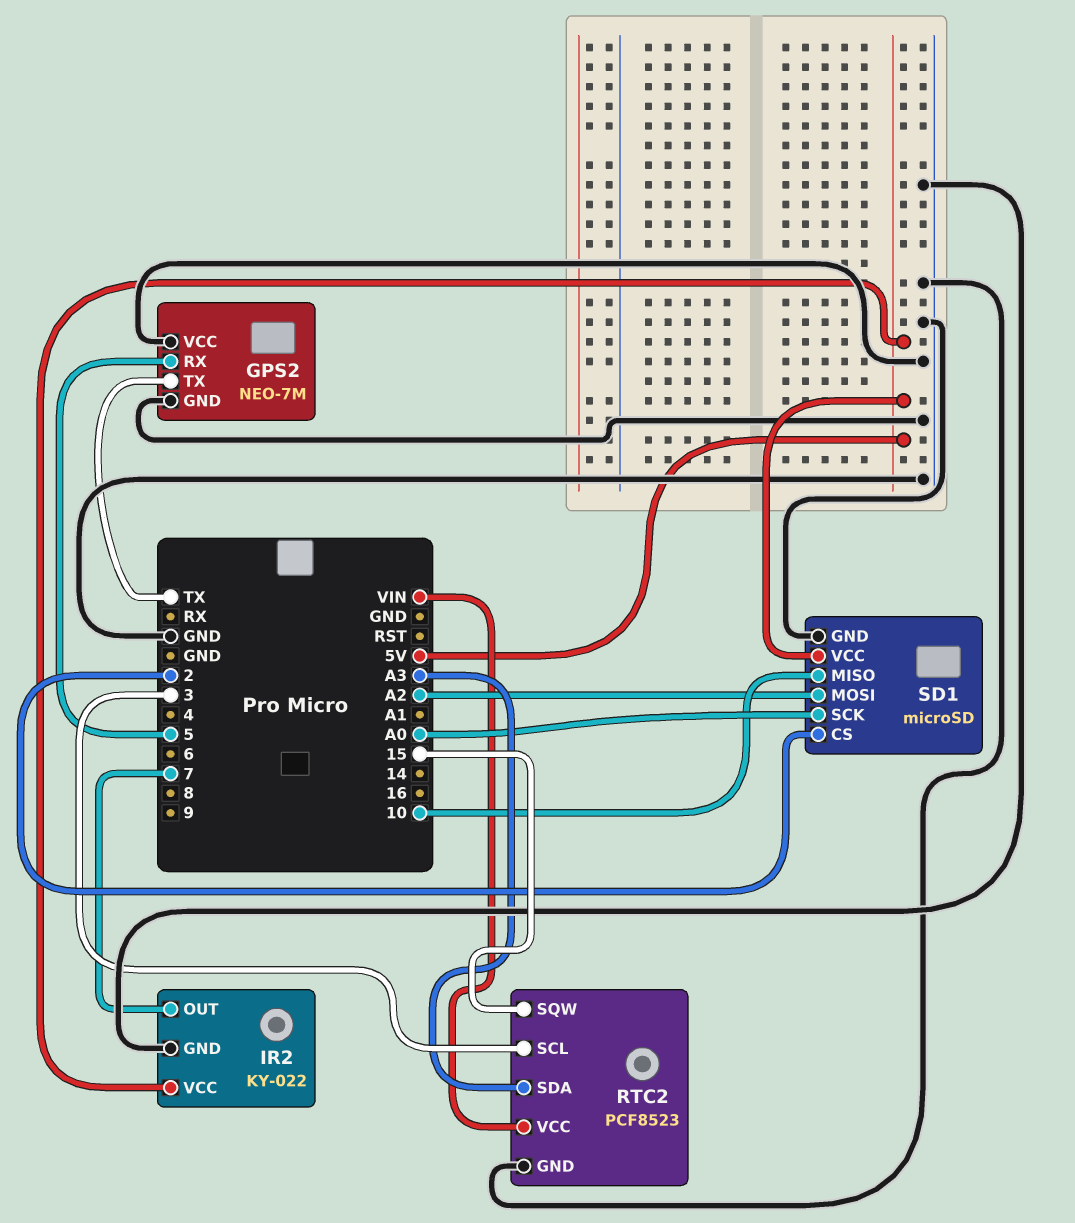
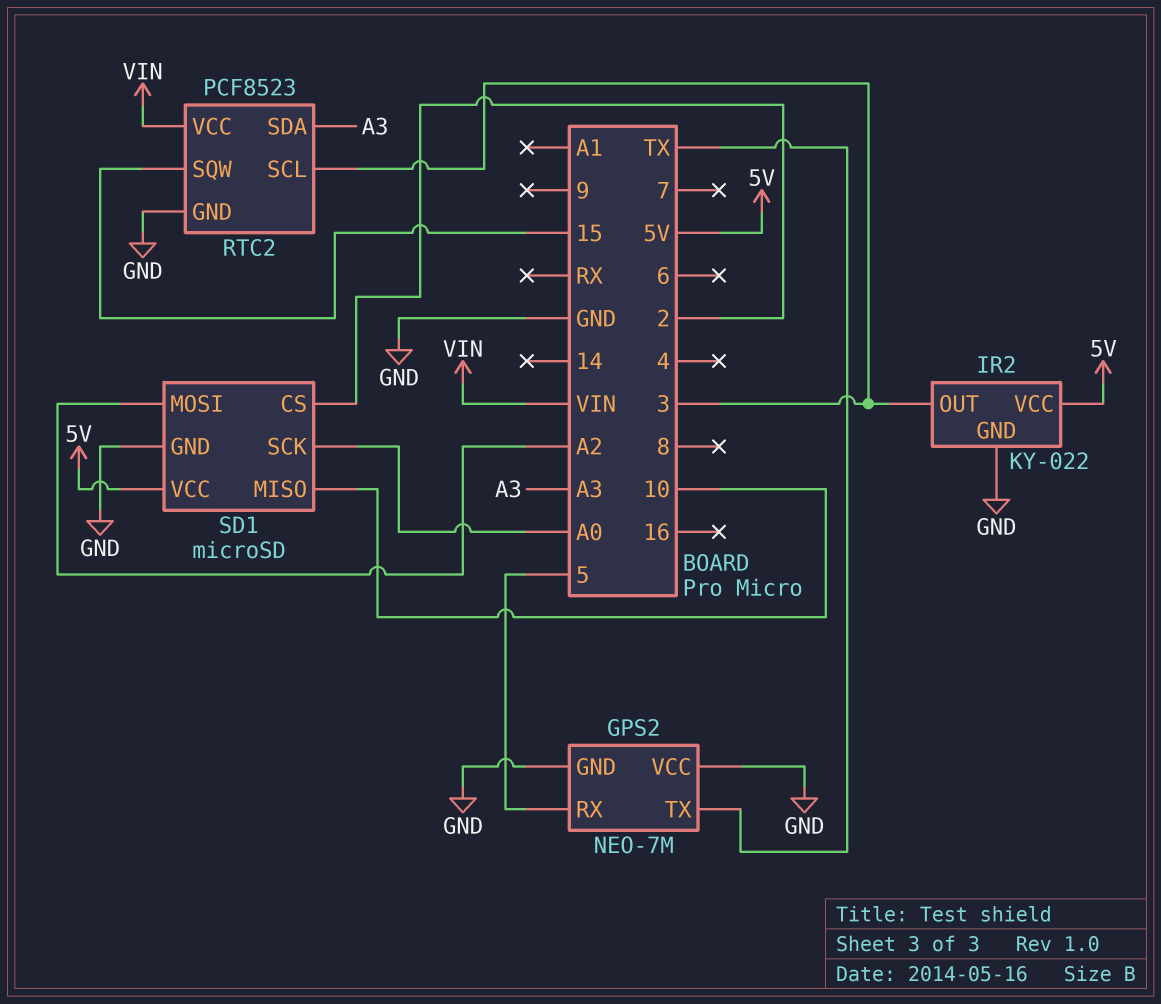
IR2 pin OUT: 7 -> 3

